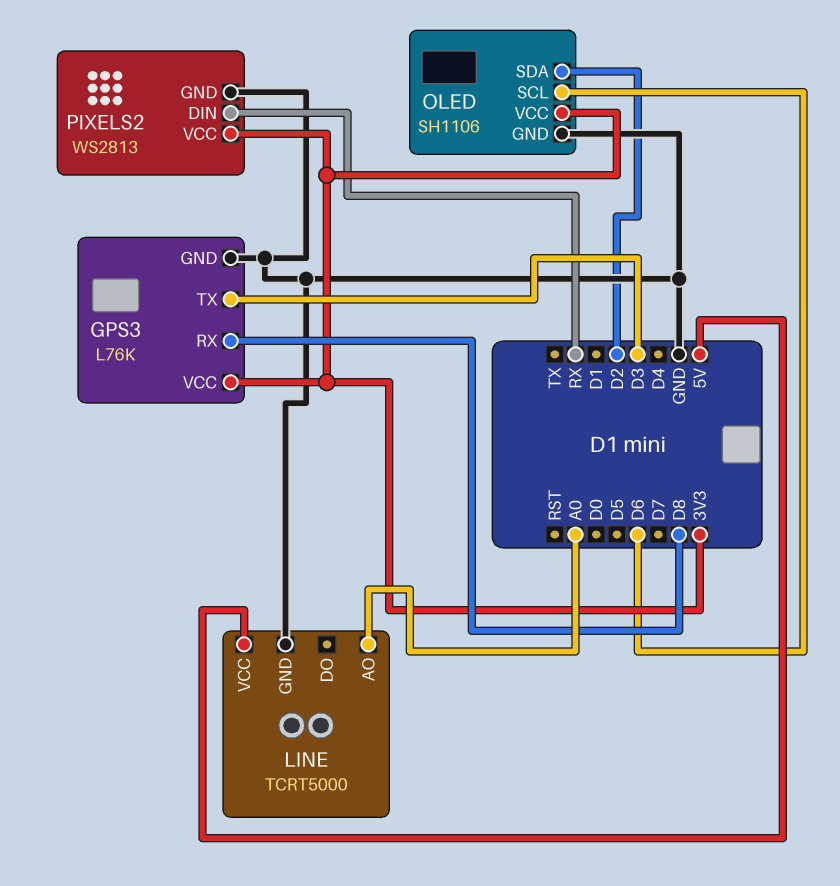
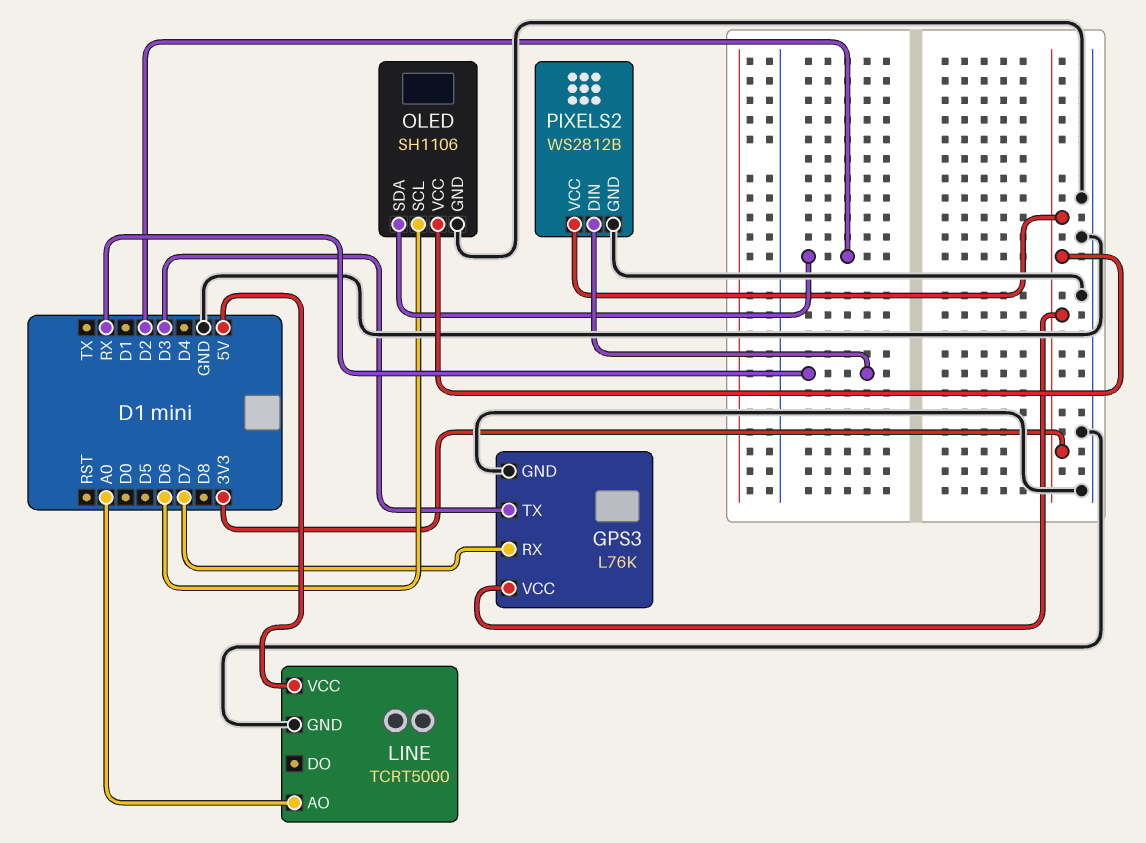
GPS3 pin RX: D8 -> D7
PIXELS2: WS2813 -> WS2812B

